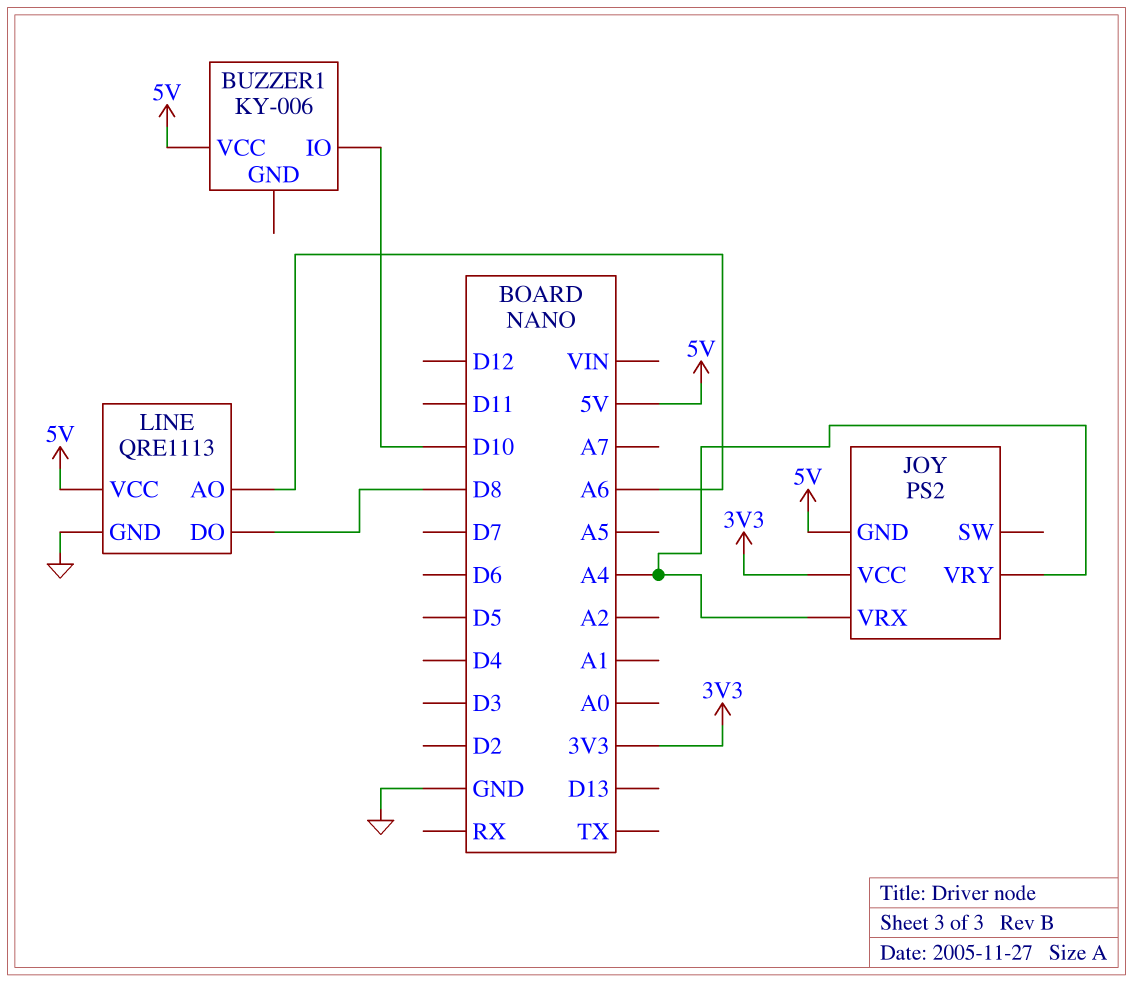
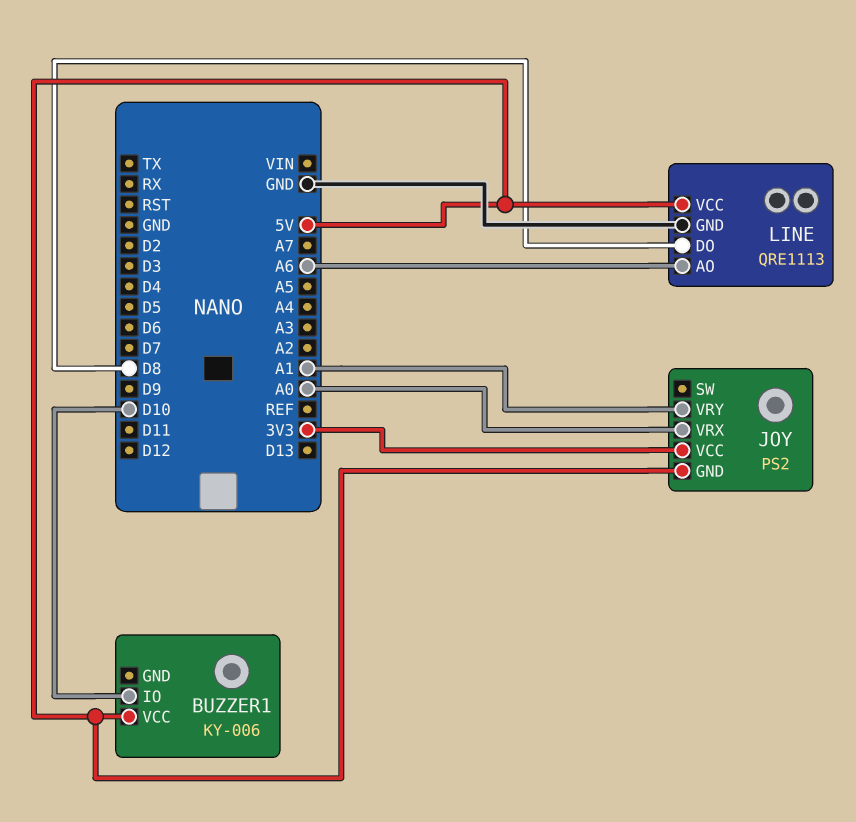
JOY pin VRX: A4 -> A0
JOY pin VRY: A4 -> A1

